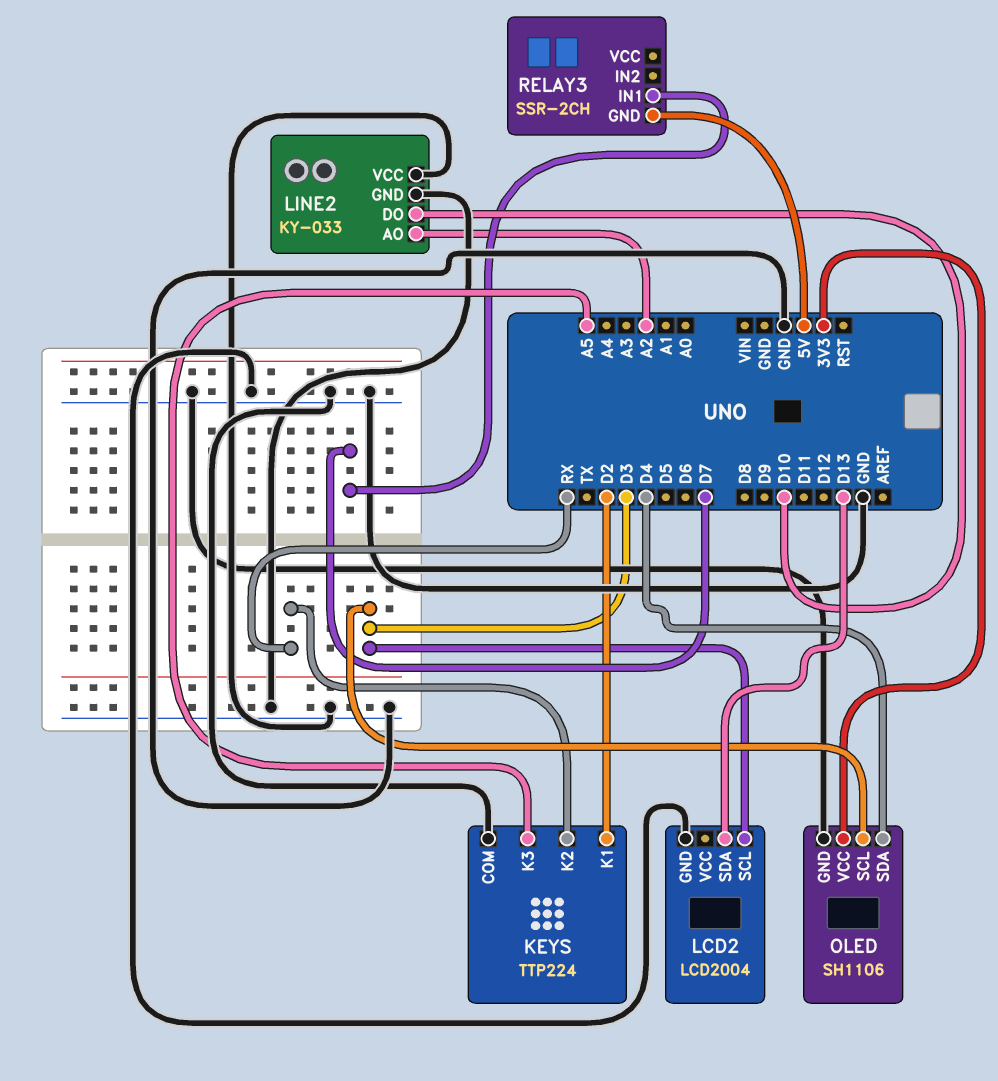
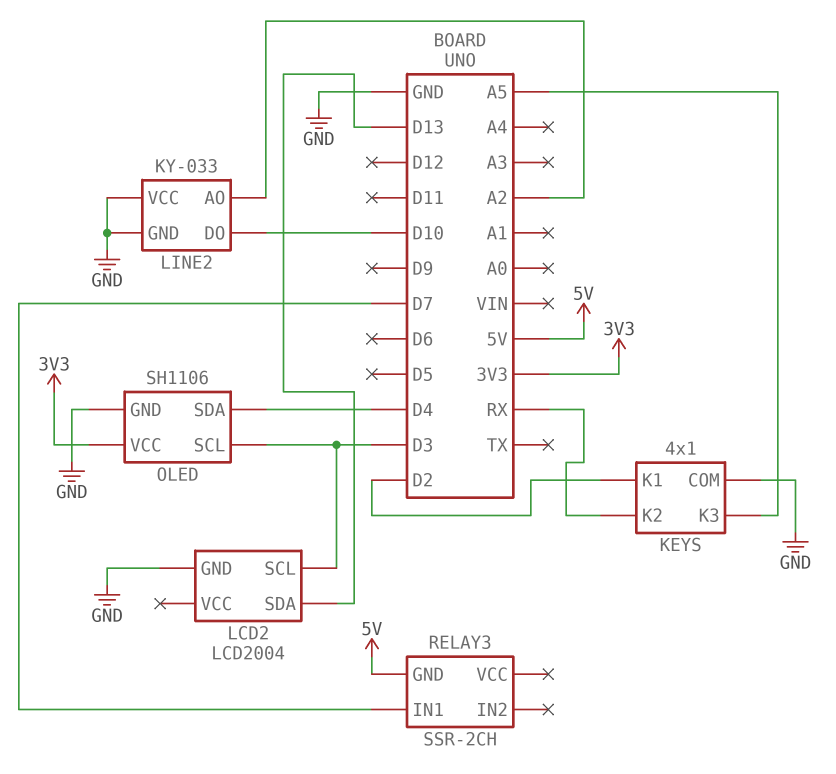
KEYS: TTP224 -> 4x1

